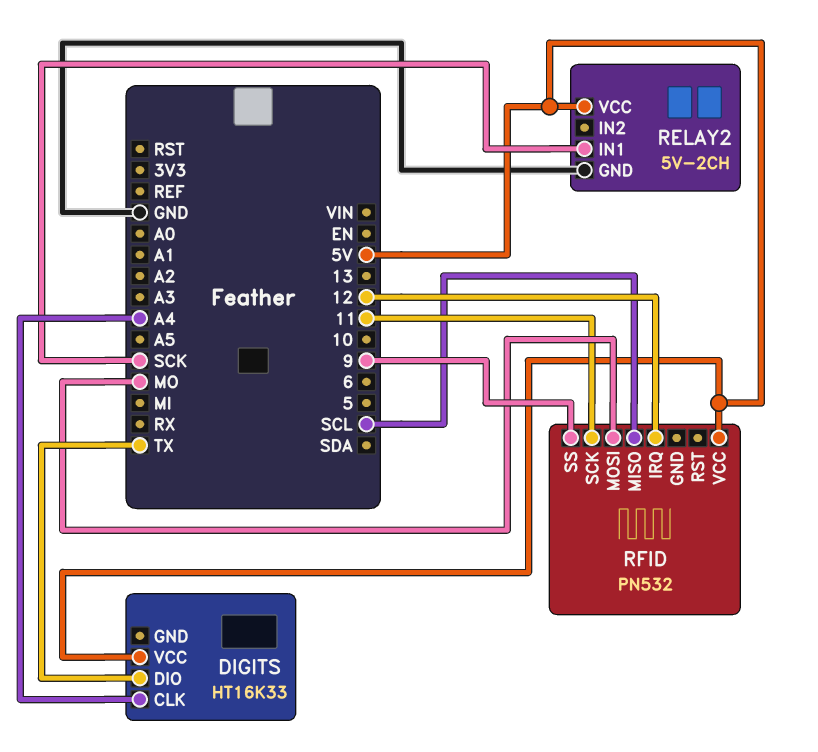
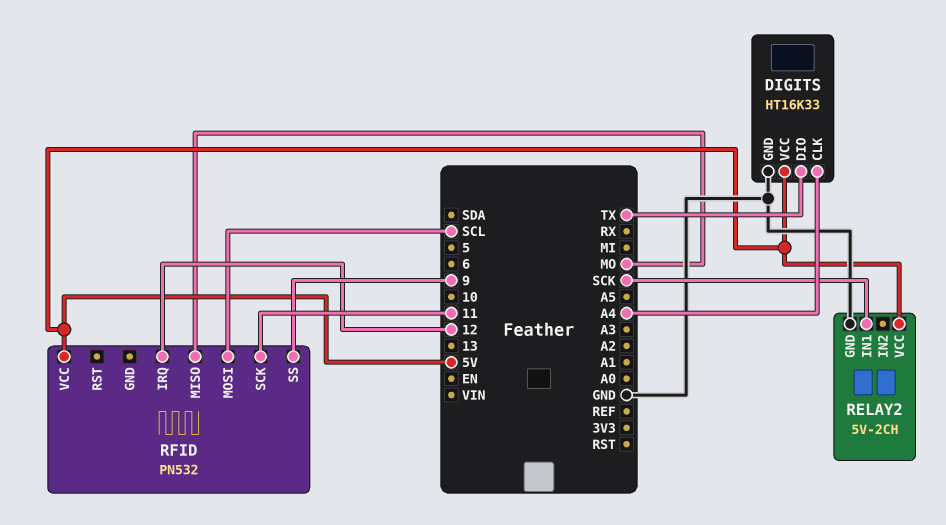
DIGITS pin GND: none -> GND
RFID pin MISO: SCL -> MO
RFID pin MOSI: MO -> SCL

